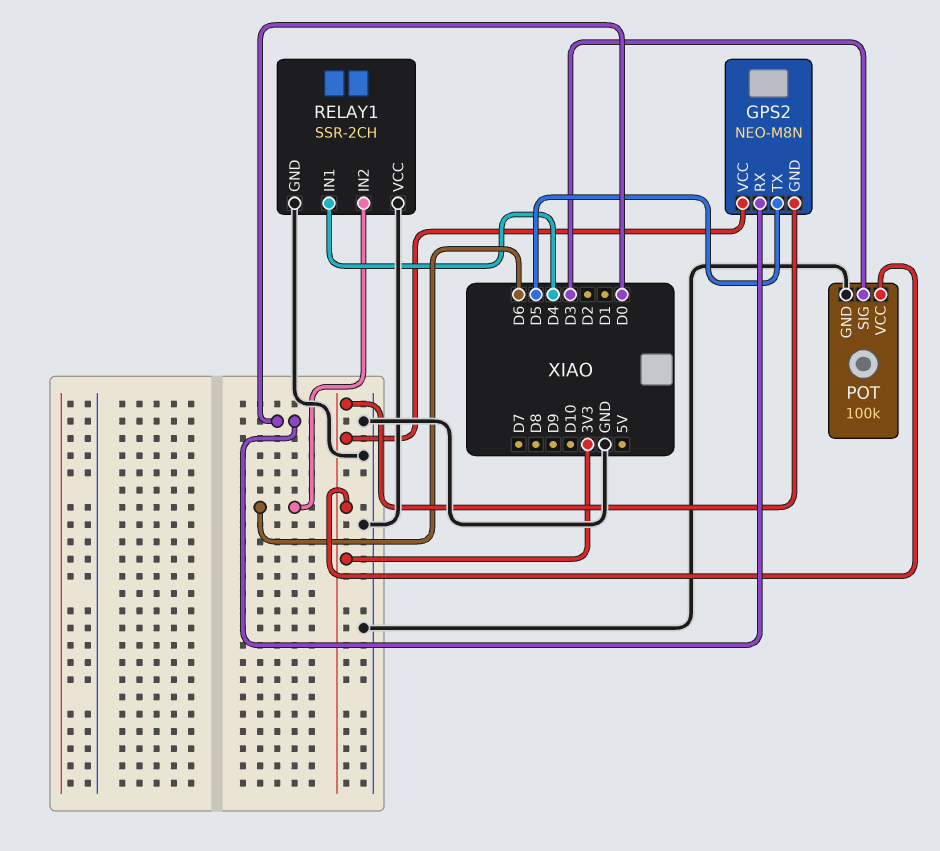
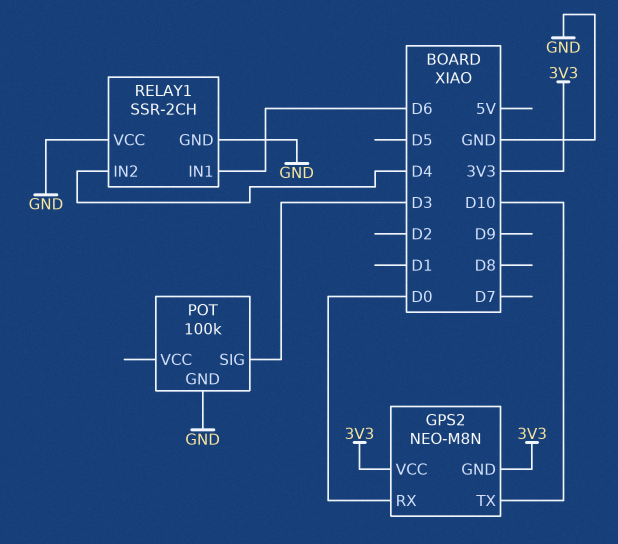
GPS2 pin TX: D5 -> D10
POT pin VCC: 3V3 -> none
RELAY1 pin IN1: D4 -> D6
RELAY1 pin IN2: D6 -> D4

